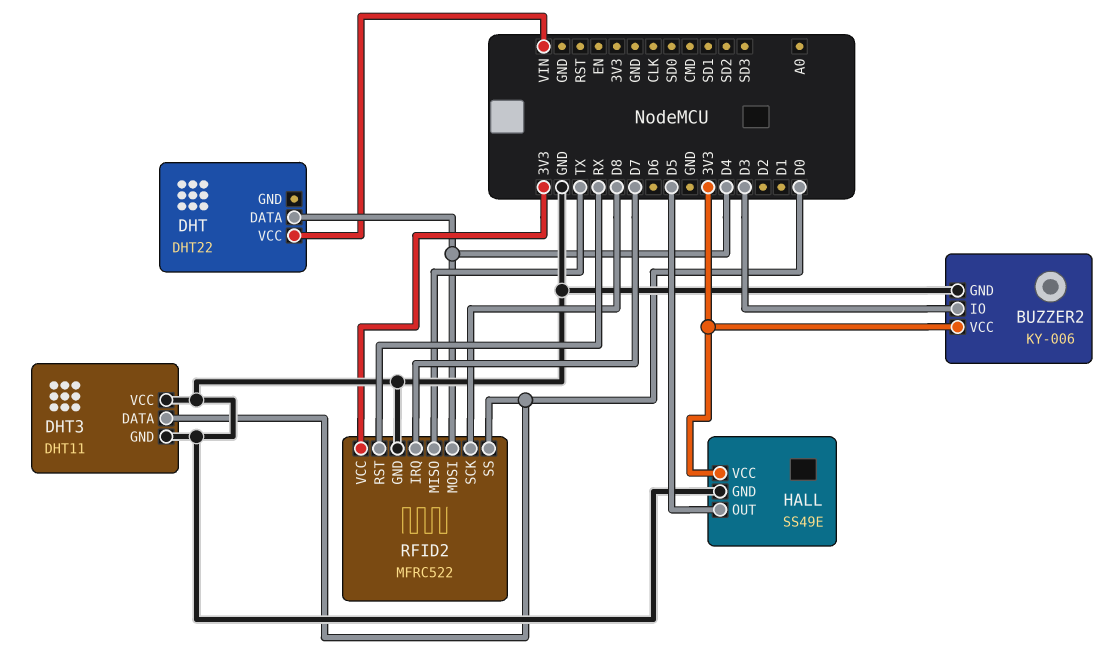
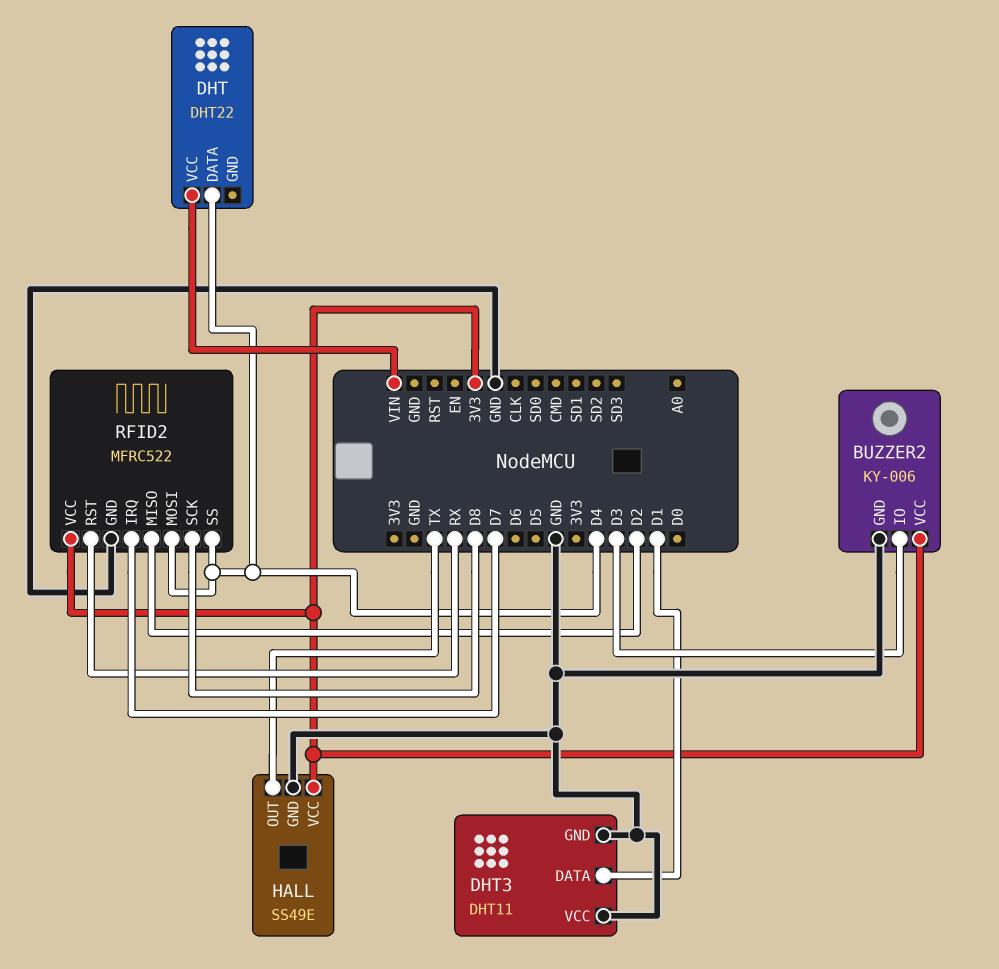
DHT3 pin DATA: D0 -> D1
HALL pin OUT: D5 -> TX
RFID2 pin MISO: TX -> D2
RFID2 pin SS: D0 -> D4

